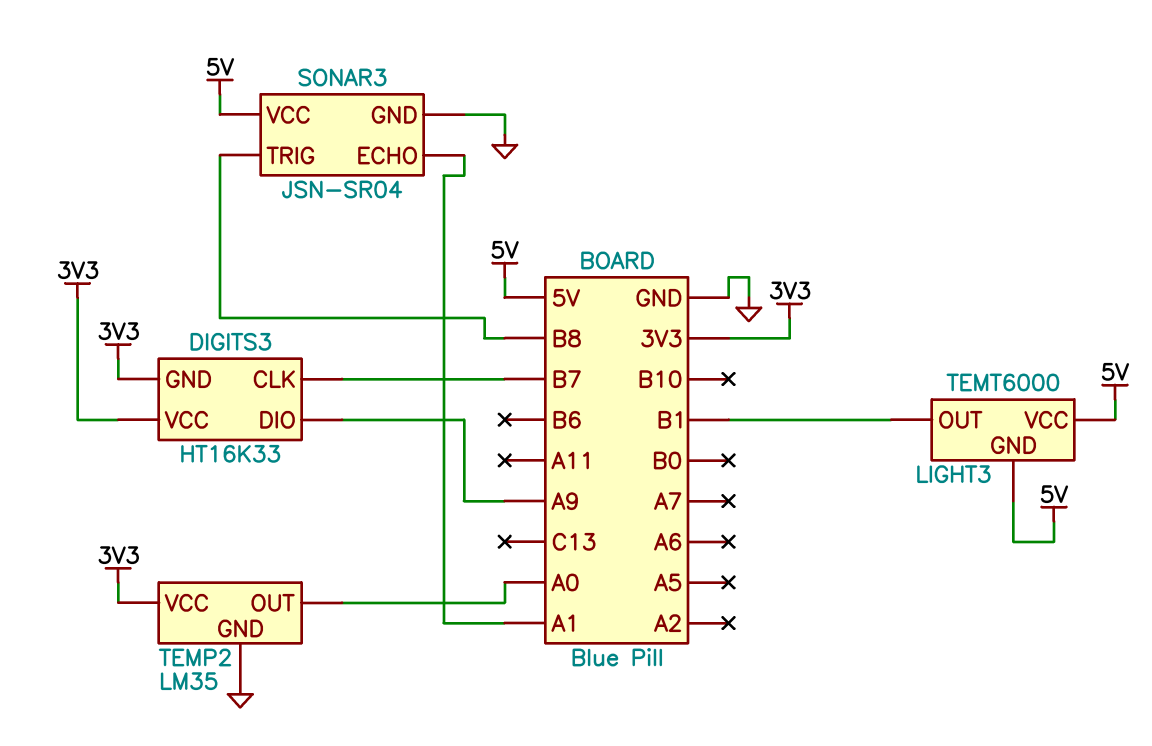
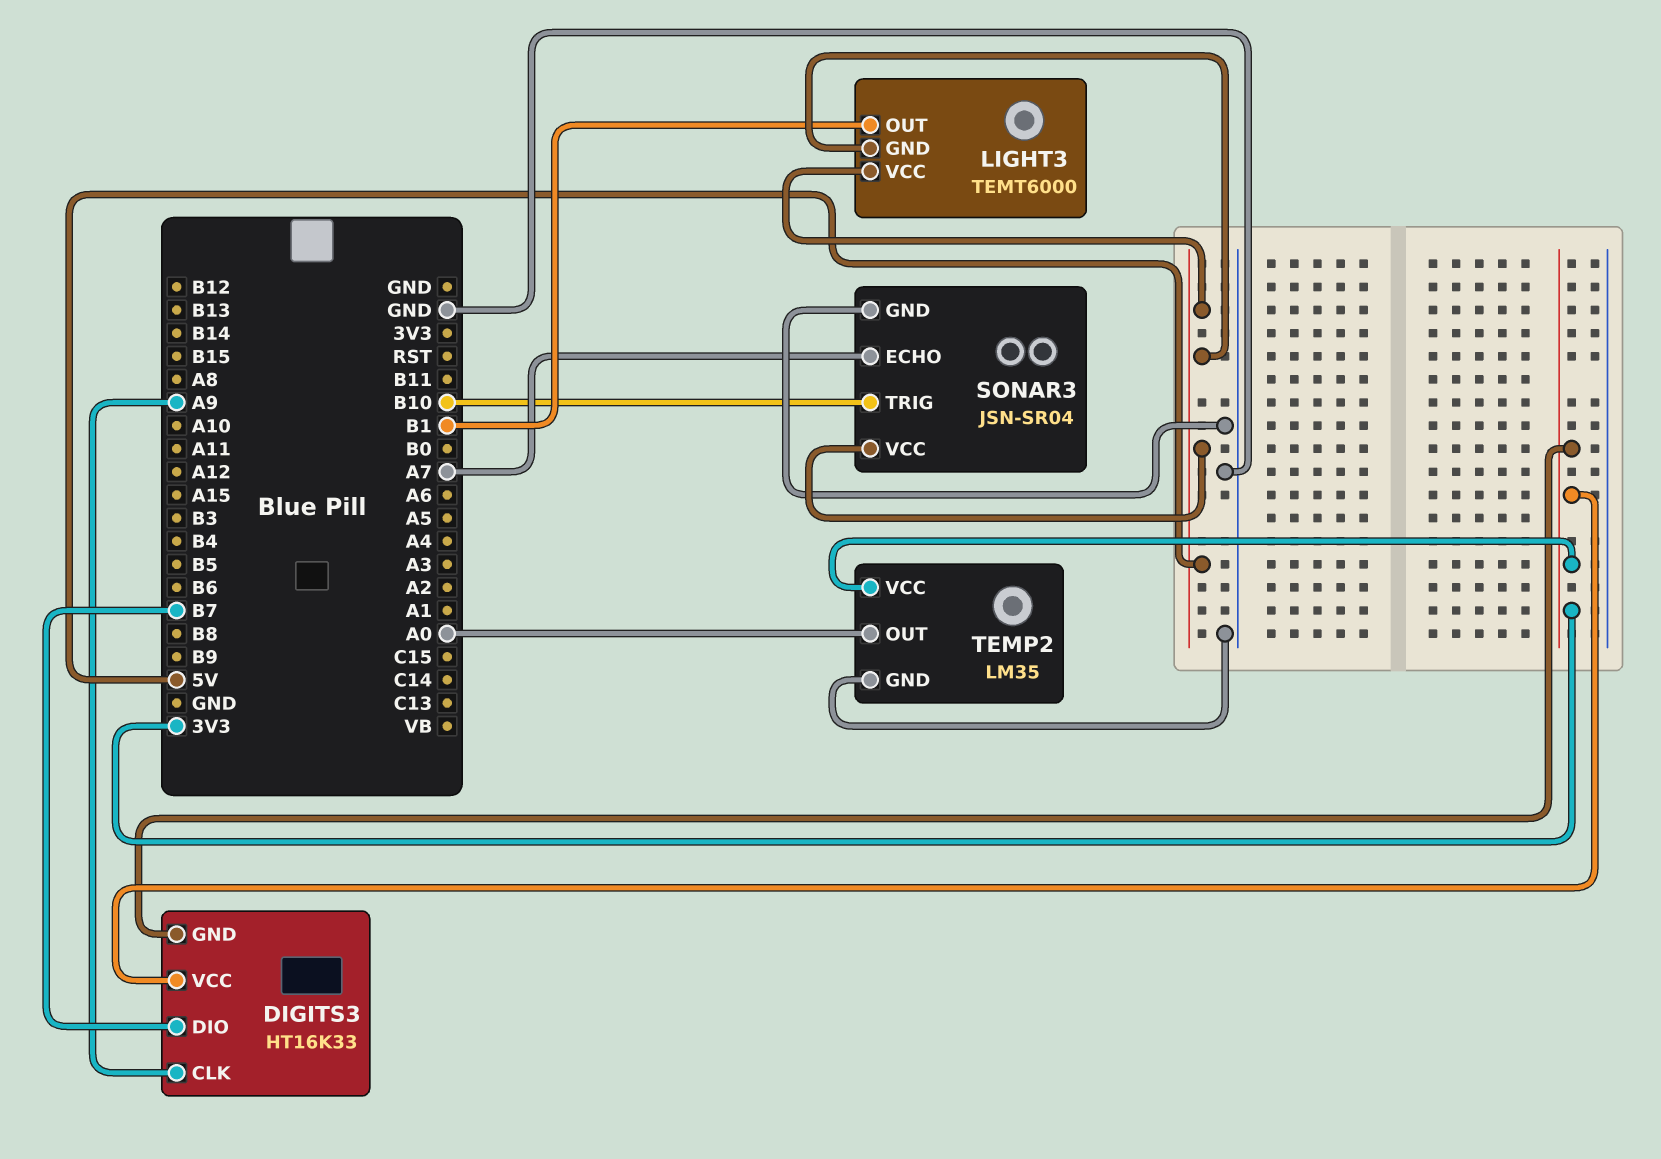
DIGITS3 pin CLK: B7 -> A9
DIGITS3 pin DIO: A9 -> B7
SONAR3 pin ECHO: A1 -> A7
SONAR3 pin TRIG: B8 -> B10

